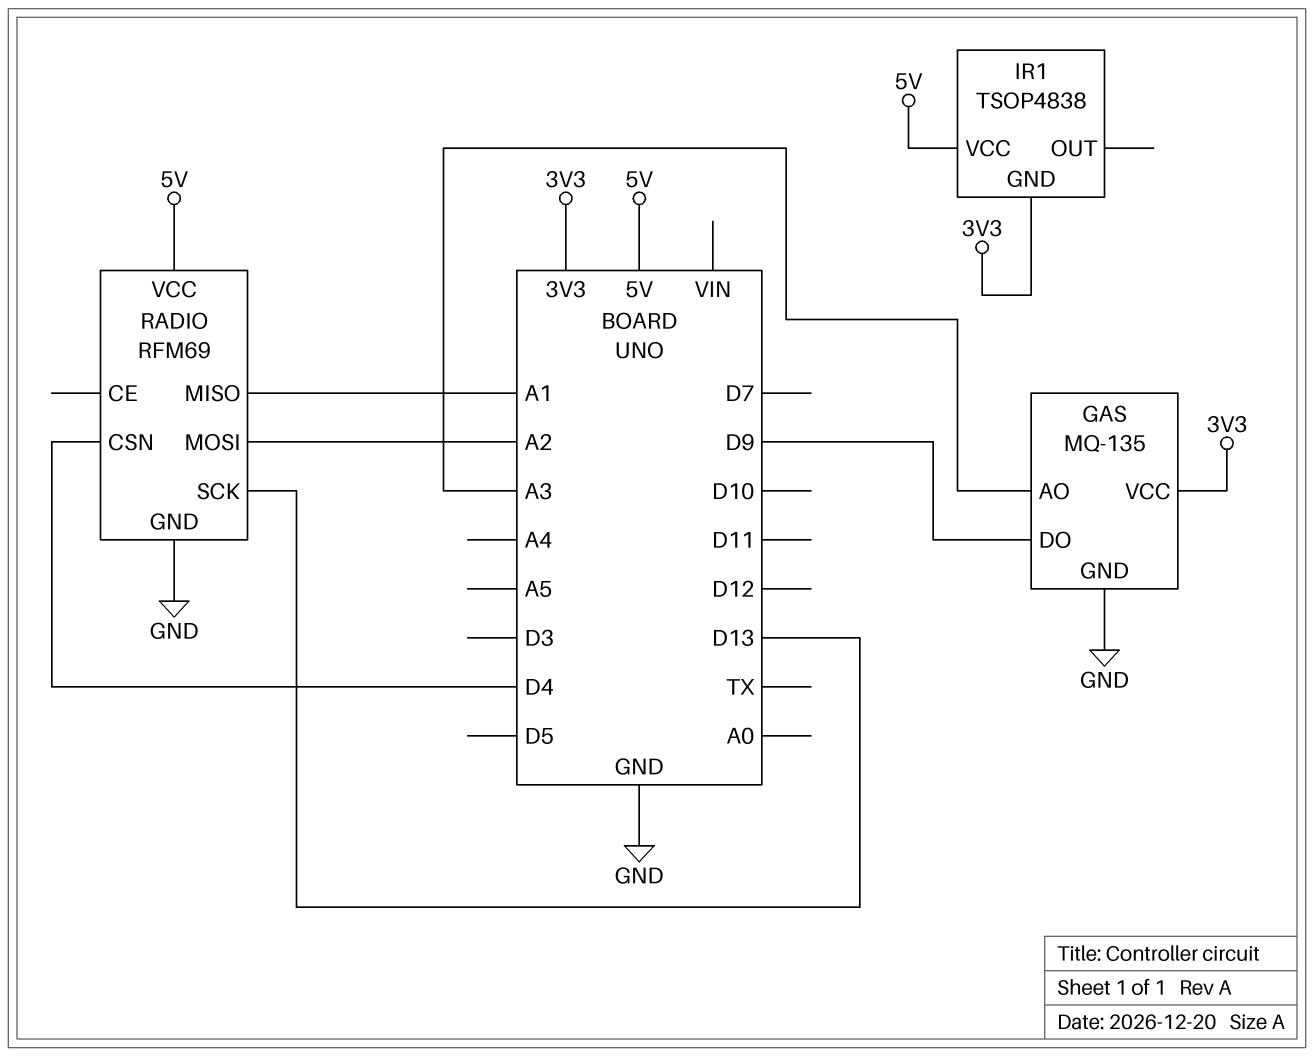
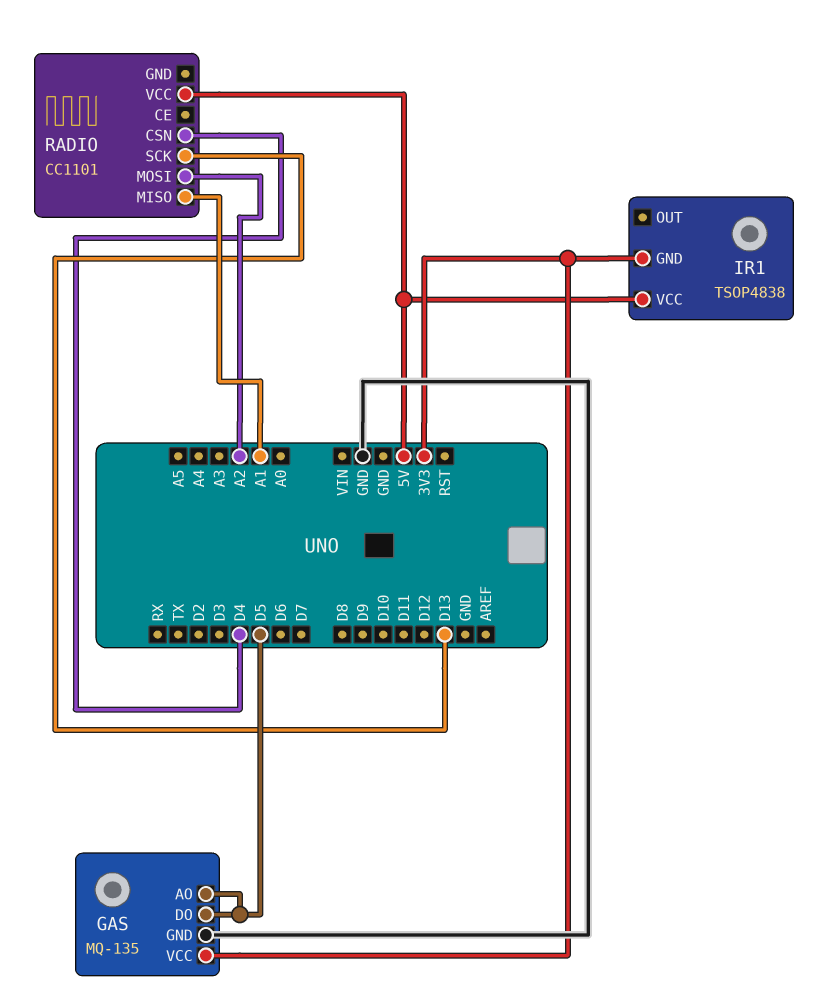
GAS pin AO: A3 -> D5
GAS pin DO: D9 -> D5
RADIO: RFM69 -> CC1101
RADIO pin GND: GND -> none

